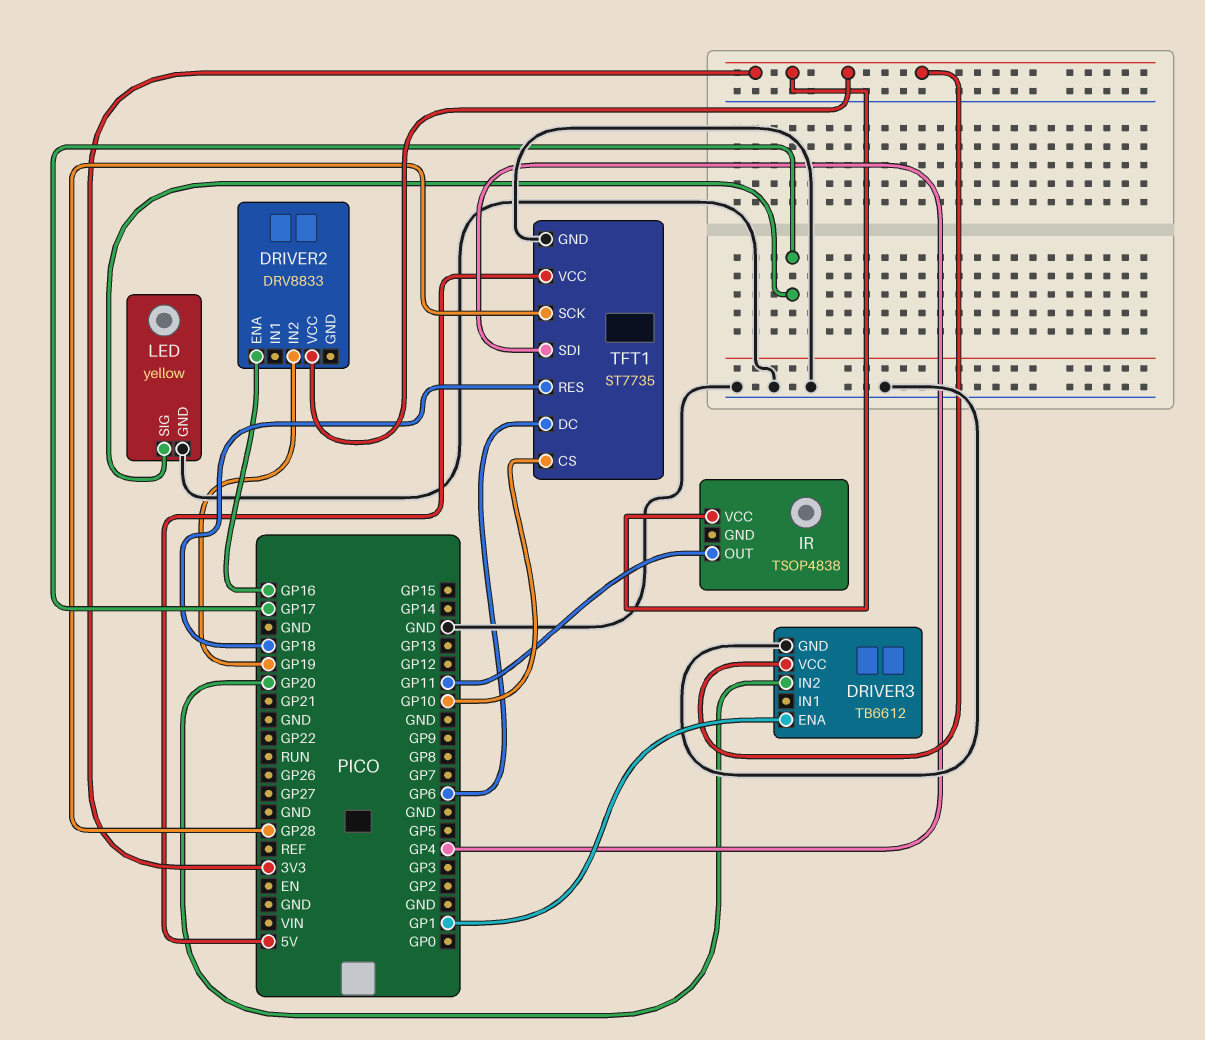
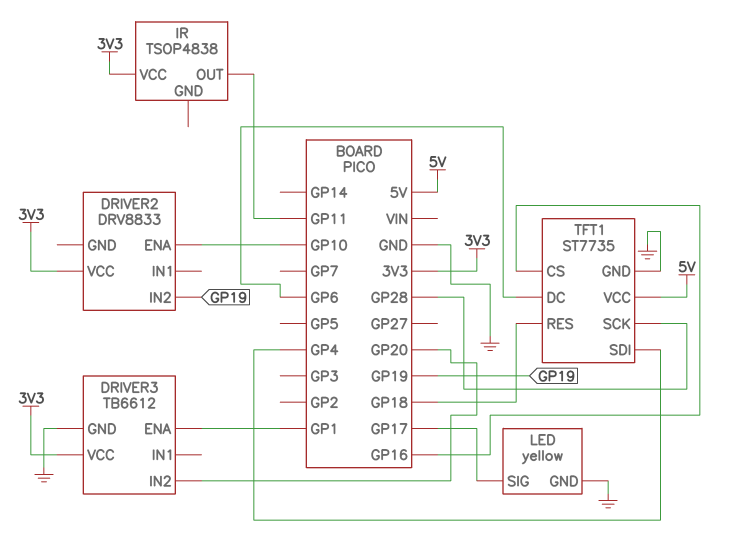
DRIVER2 pin ENA: GP16 -> GP10
TFT1 pin CS: GP10 -> GP16

